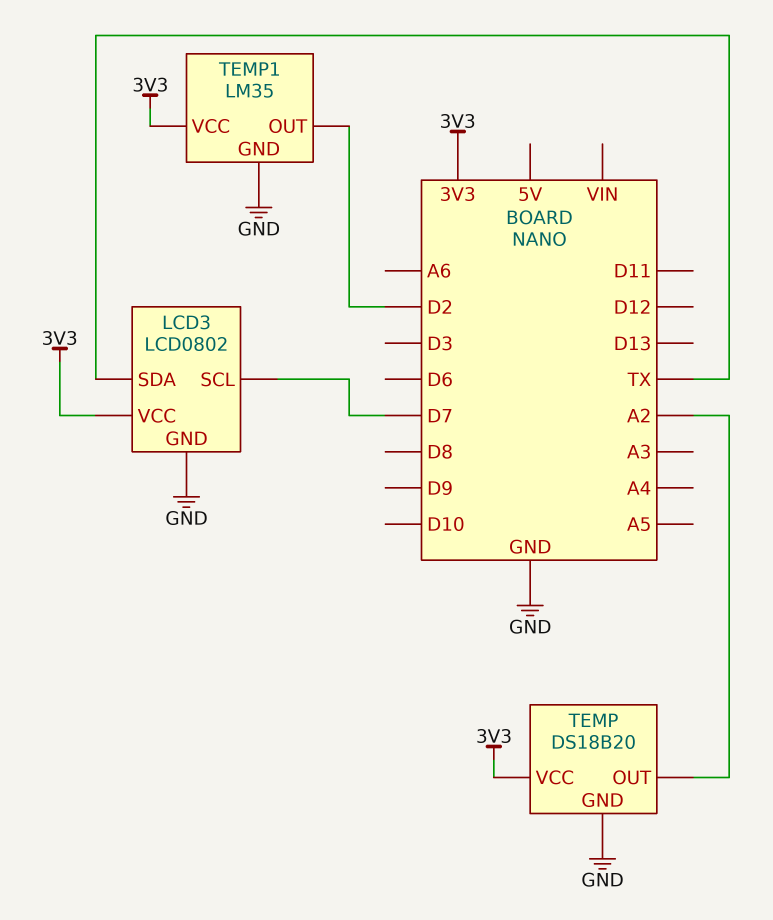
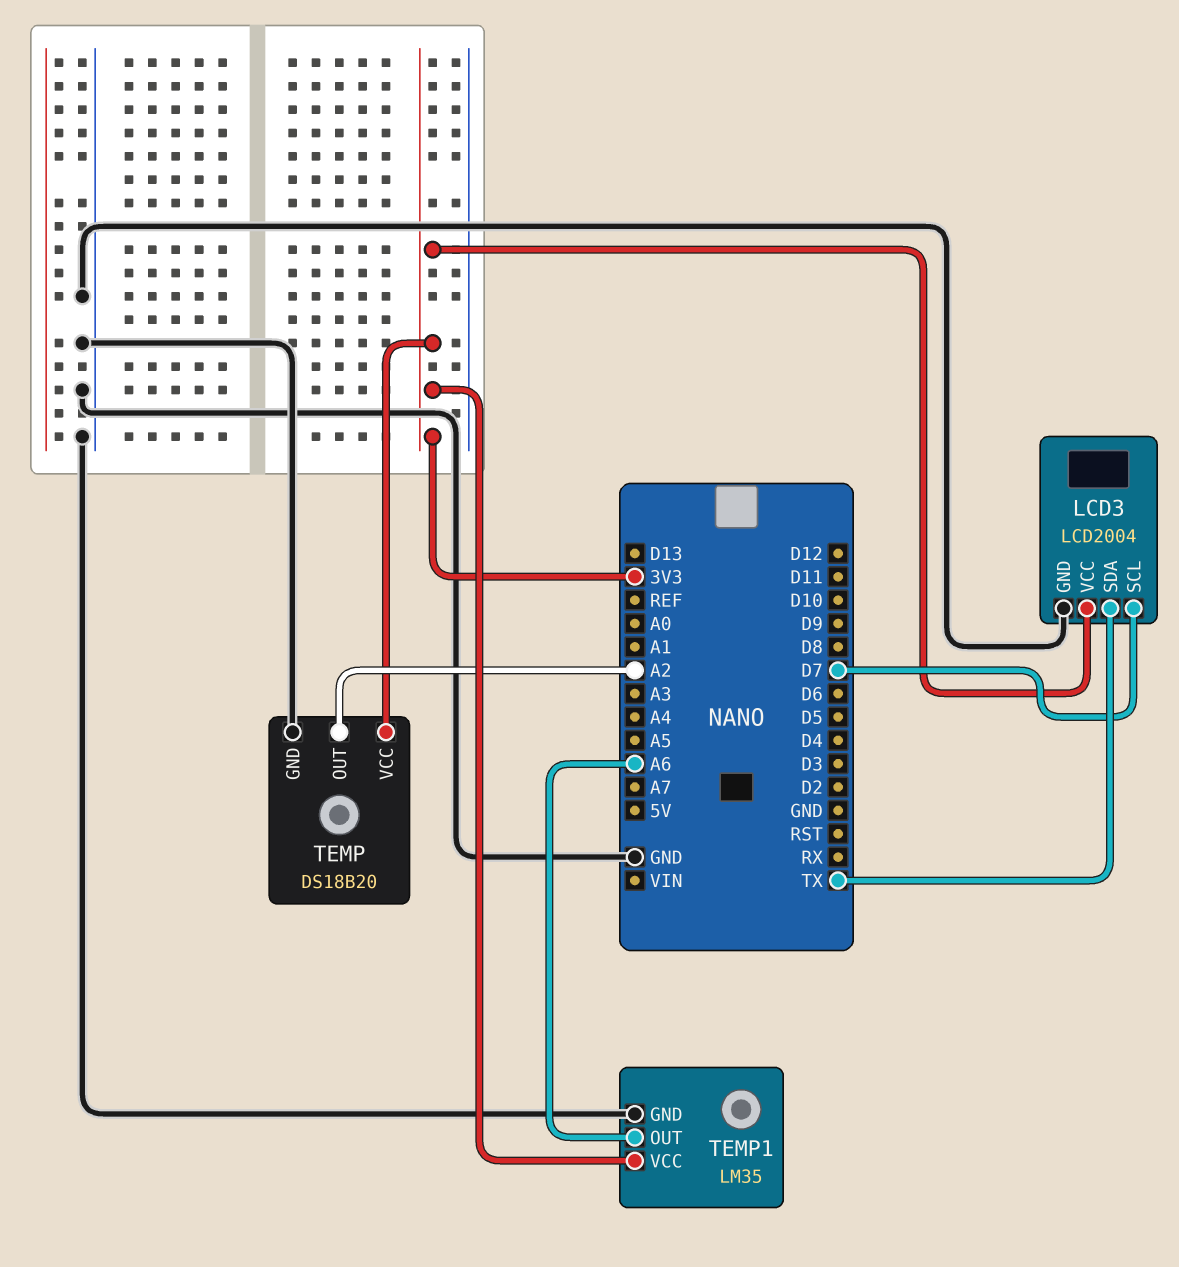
LCD3: LCD0802 -> LCD2004
TEMP1 pin OUT: D2 -> A6

